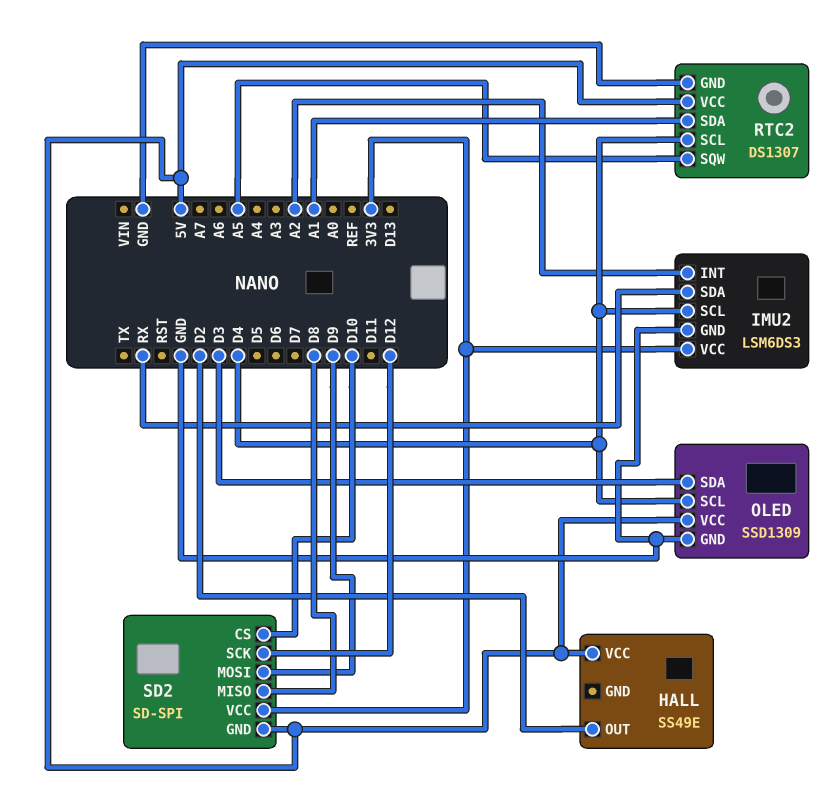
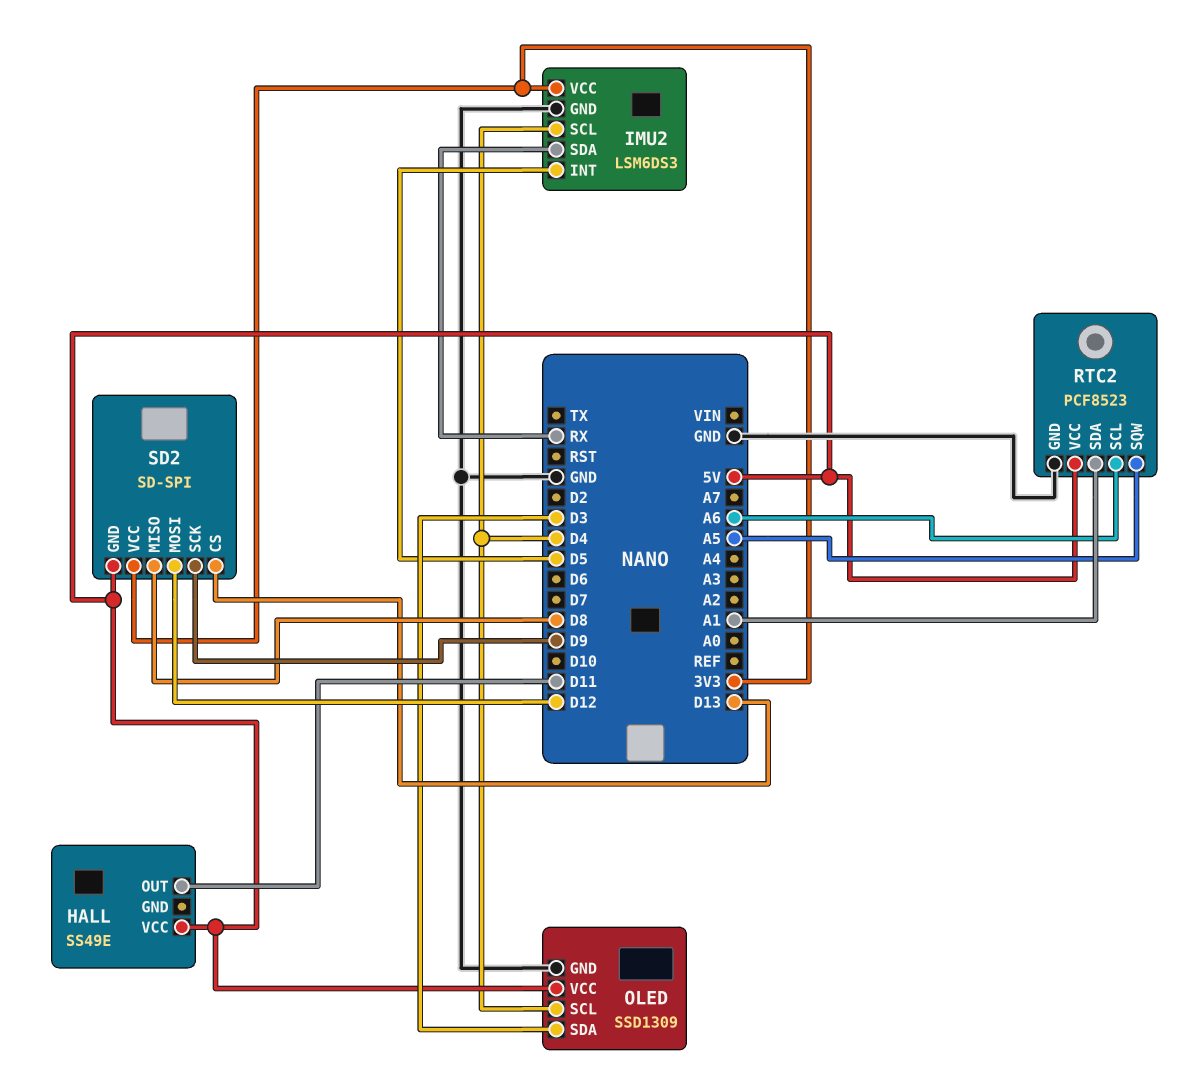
HALL pin OUT: D2 -> D11
IMU2 pin INT: A2 -> D5
RTC2: DS1307 -> PCF8523
RTC2 pin SCL: D4 -> A6
SD2 pin CS: D10 -> D13
SD2 pin MOSI: D9 -> D12
SD2 pin SCK: D12 -> D9

